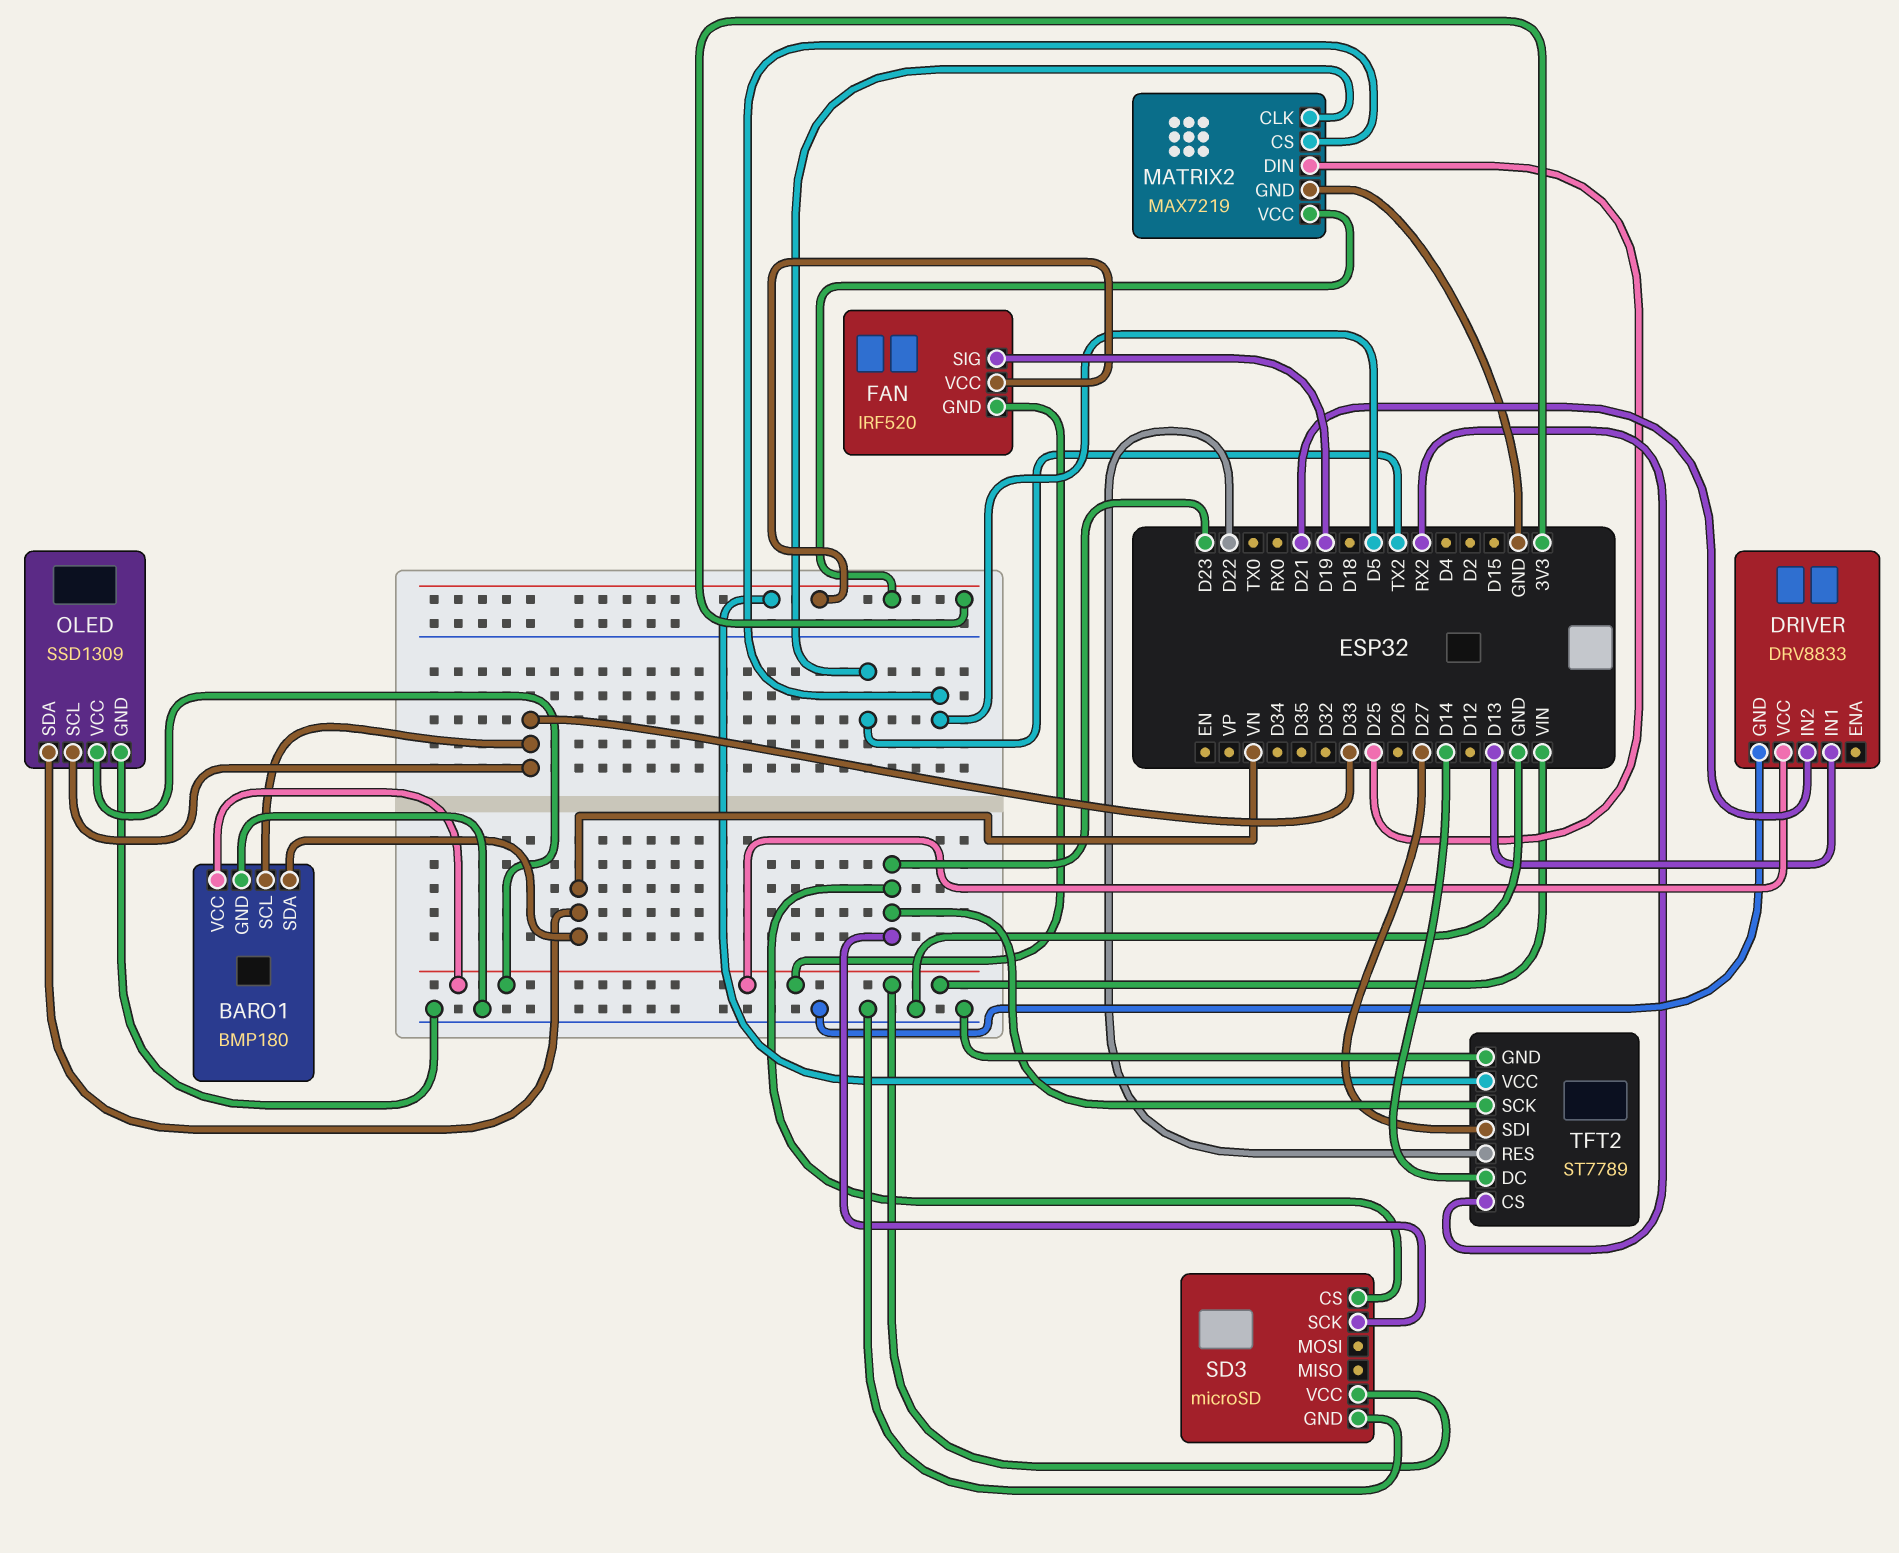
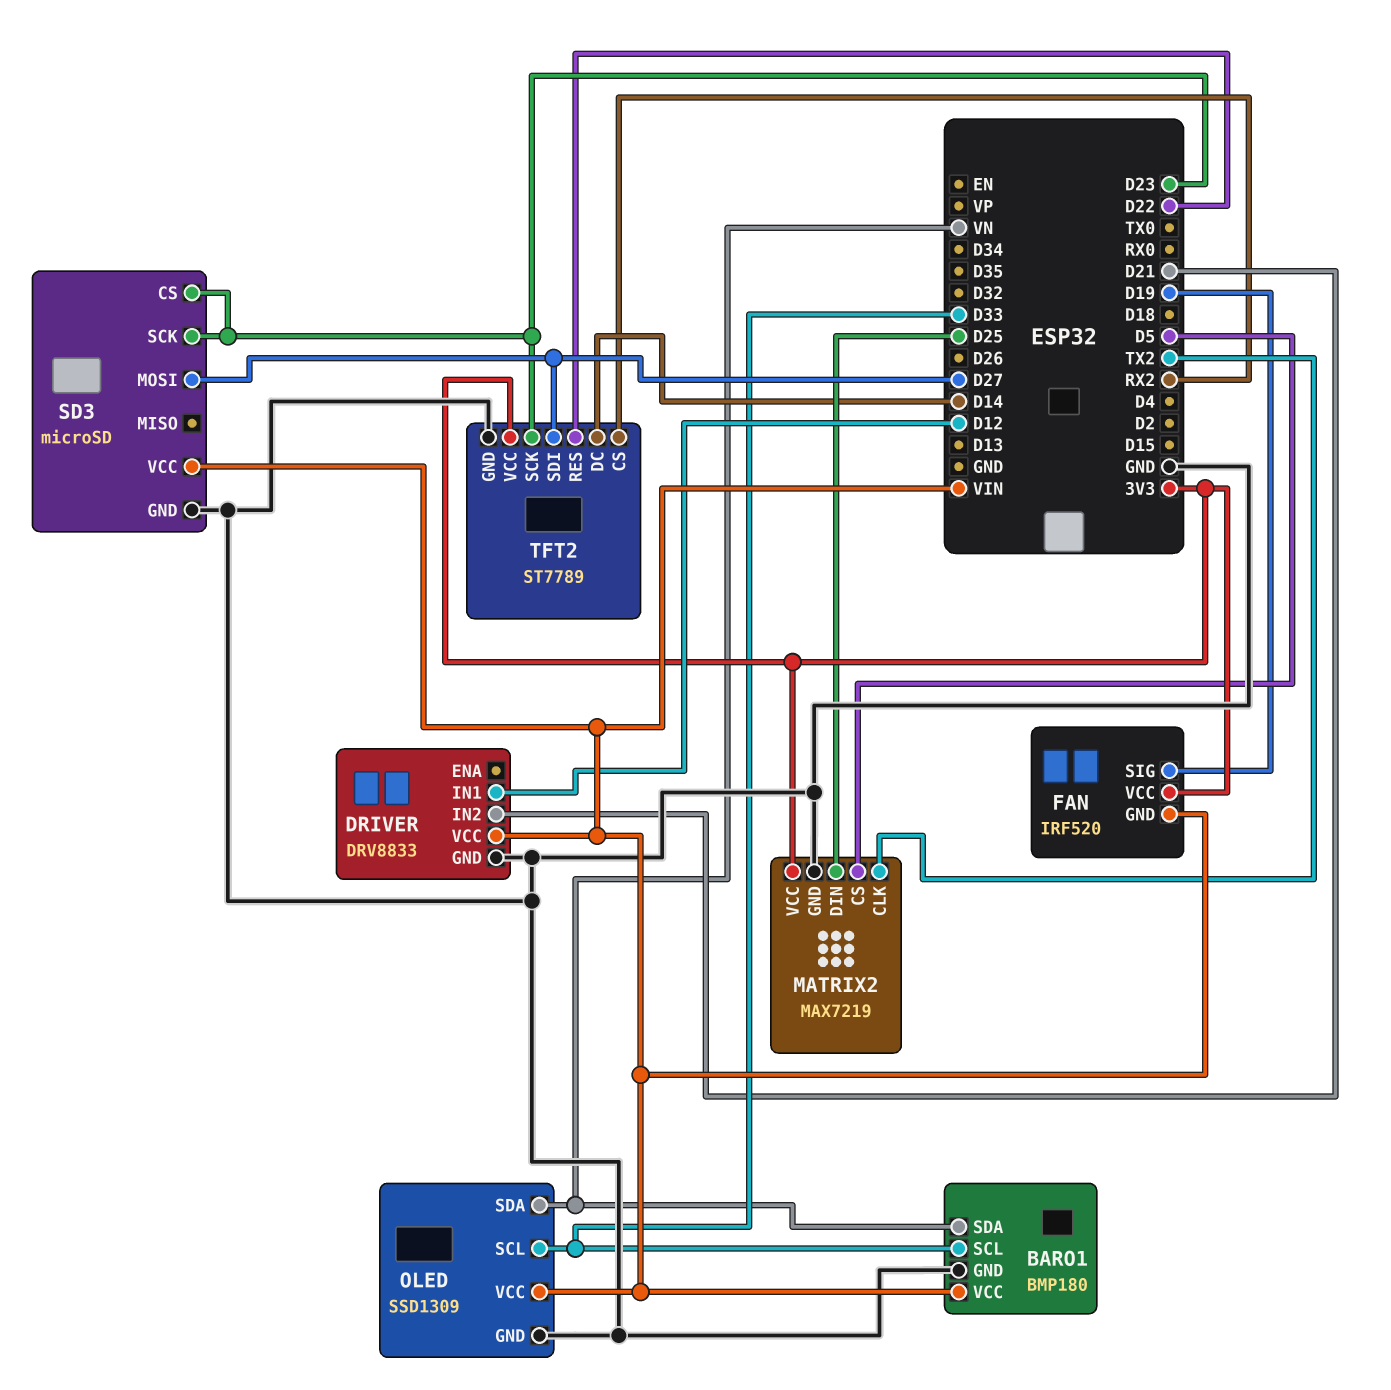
DRIVER pin IN1: D13 -> D12
SD3 pin MOSI: none -> D27

